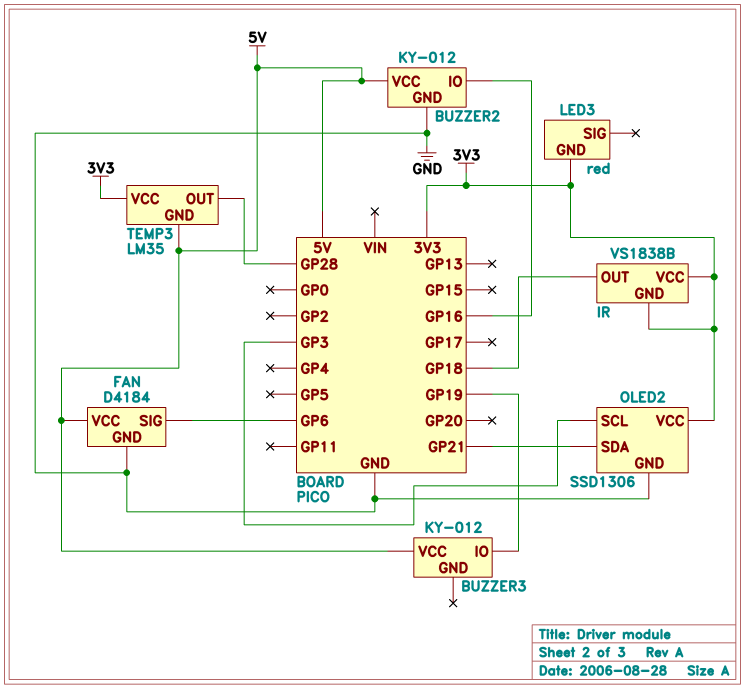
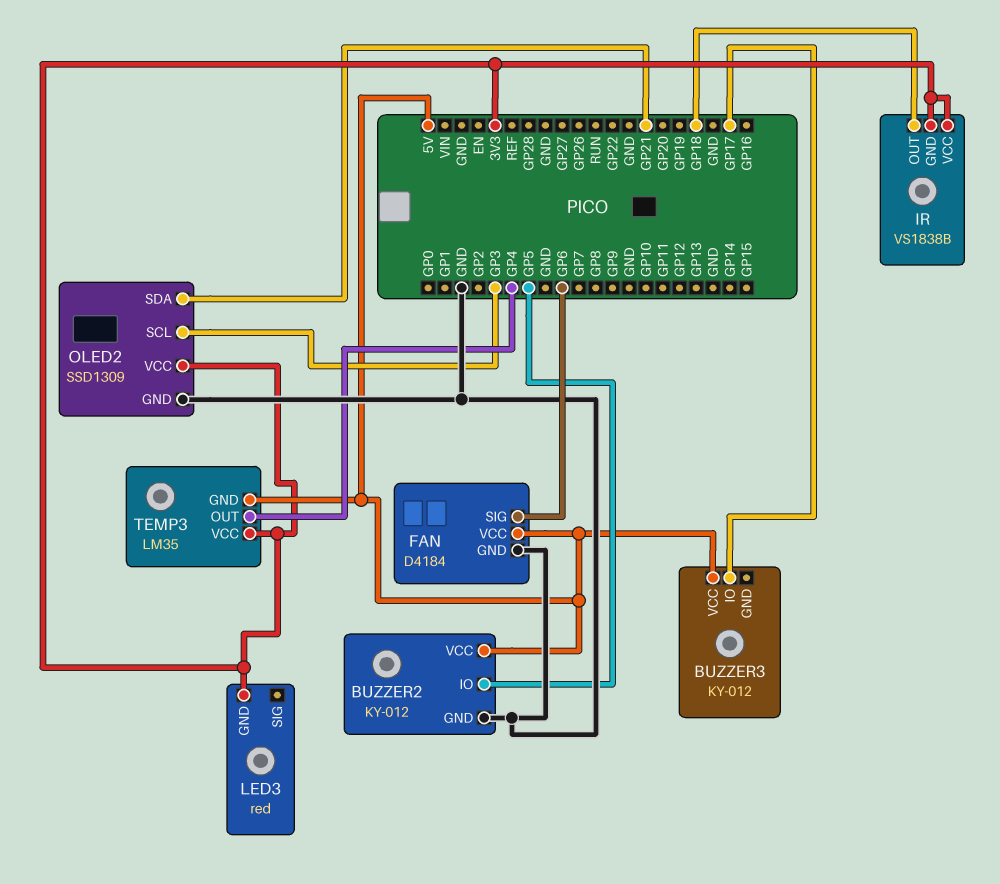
BUZZER2 pin IO: GP16 -> GP5
BUZZER3 pin IO: GP19 -> GP17
OLED2: SSD1306 -> SSD1309
TEMP3 pin OUT: GP28 -> GP4

